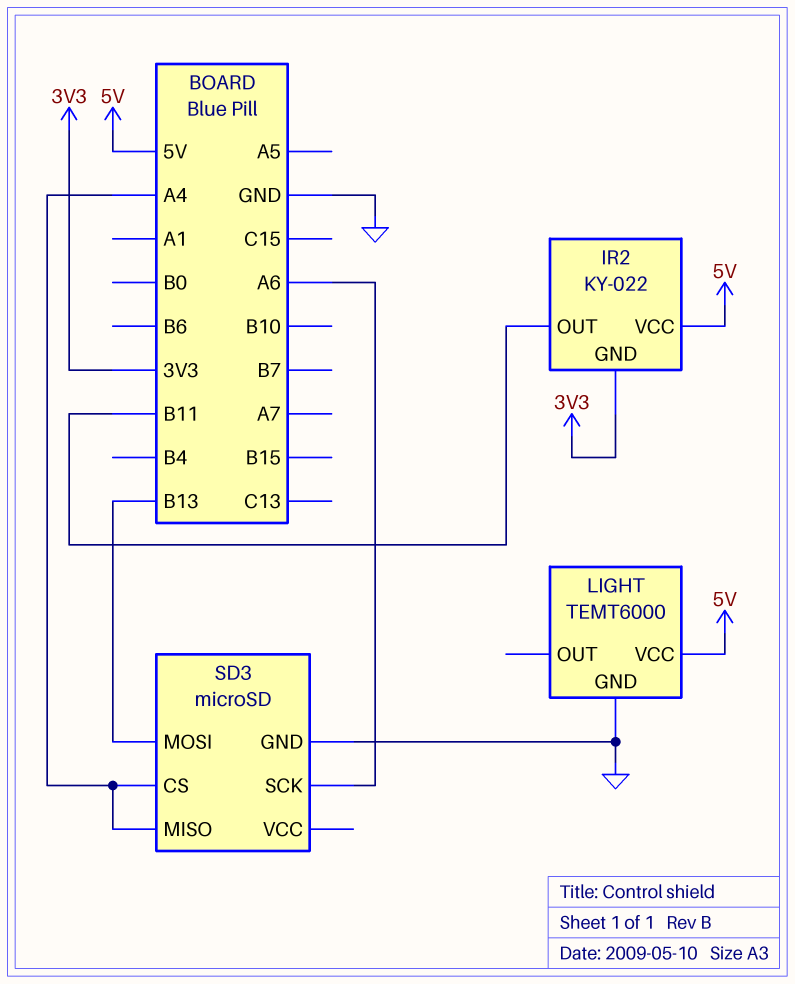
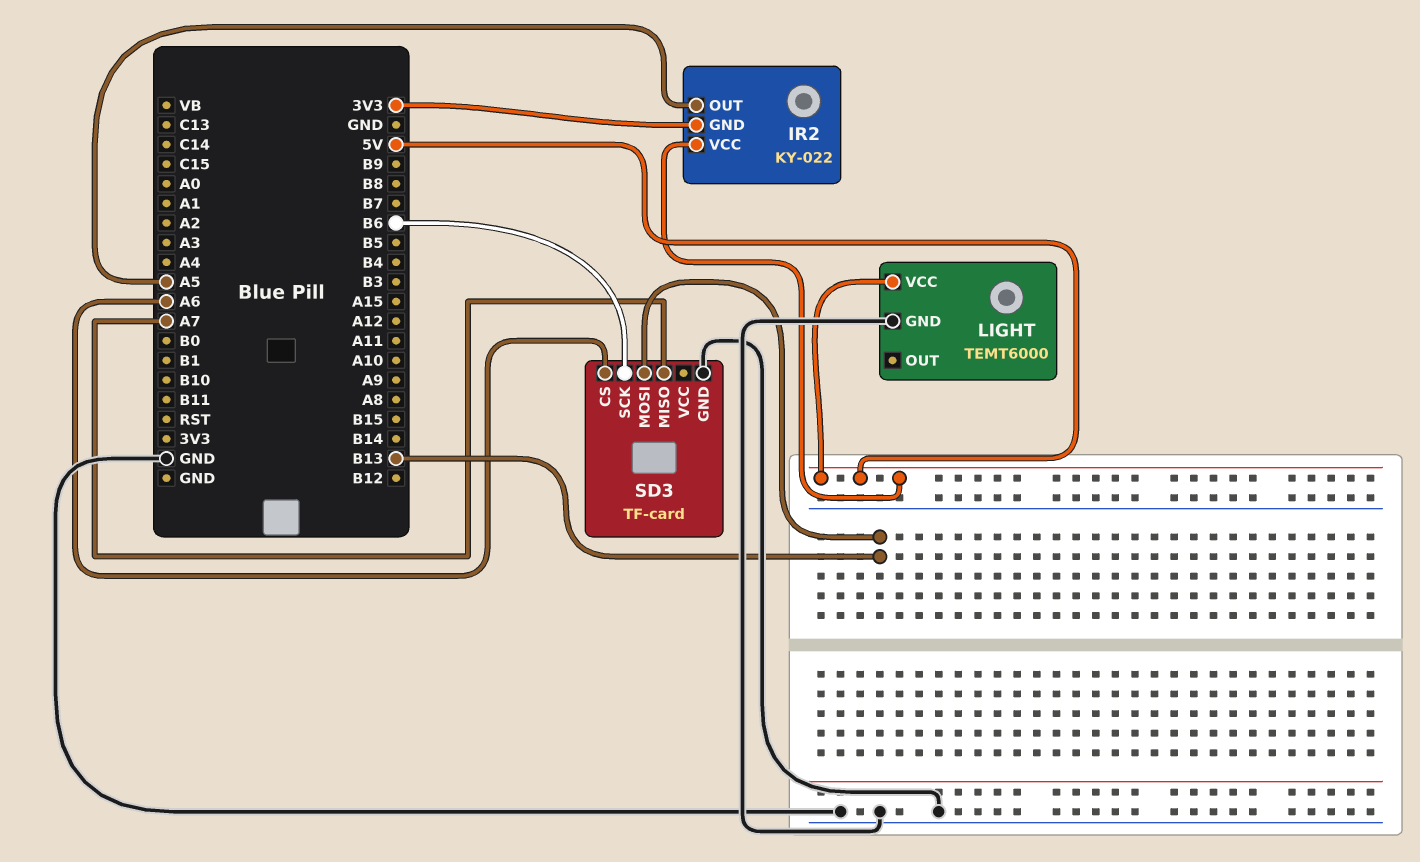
IR2 pin OUT: B11 -> A5
SD3: microSD -> TF-card
SD3 pin CS: A4 -> A6
SD3 pin MISO: A4 -> A7
SD3 pin SCK: A6 -> B6

